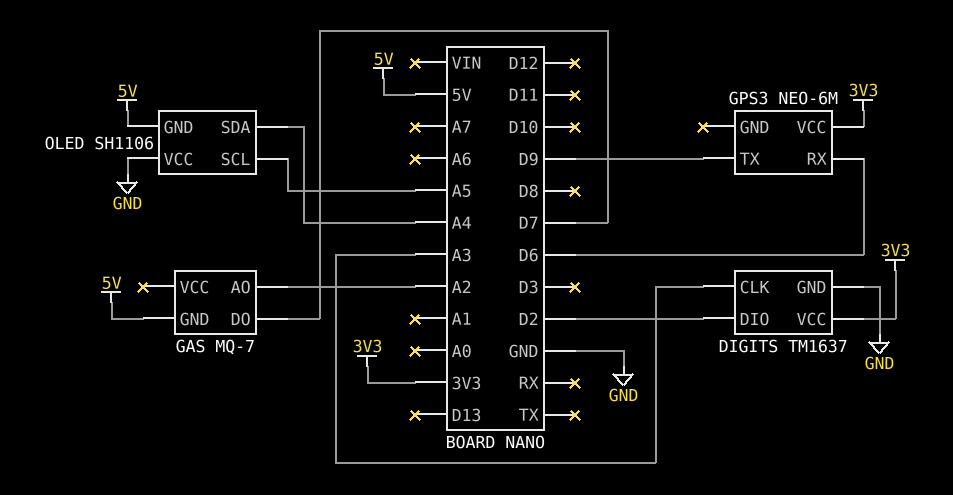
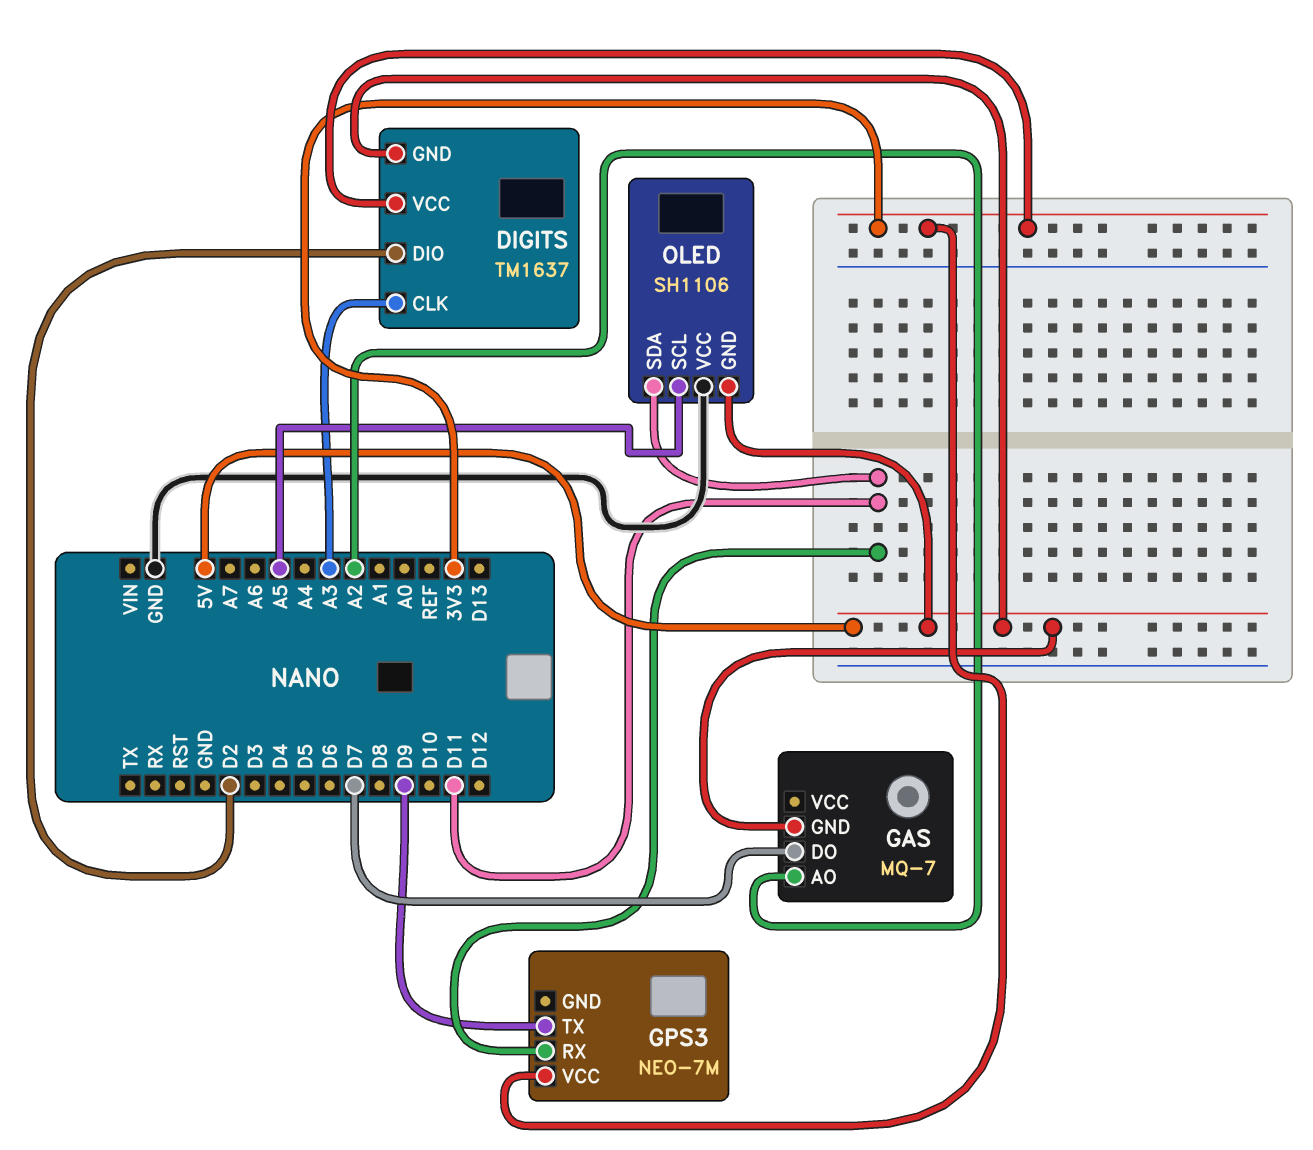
DIGITS pin GND: GND -> 5V
GPS3: NEO-6M -> NEO-7M
GPS3 pin RX: D6 -> D11
OLED pin SDA: A4 -> D11

